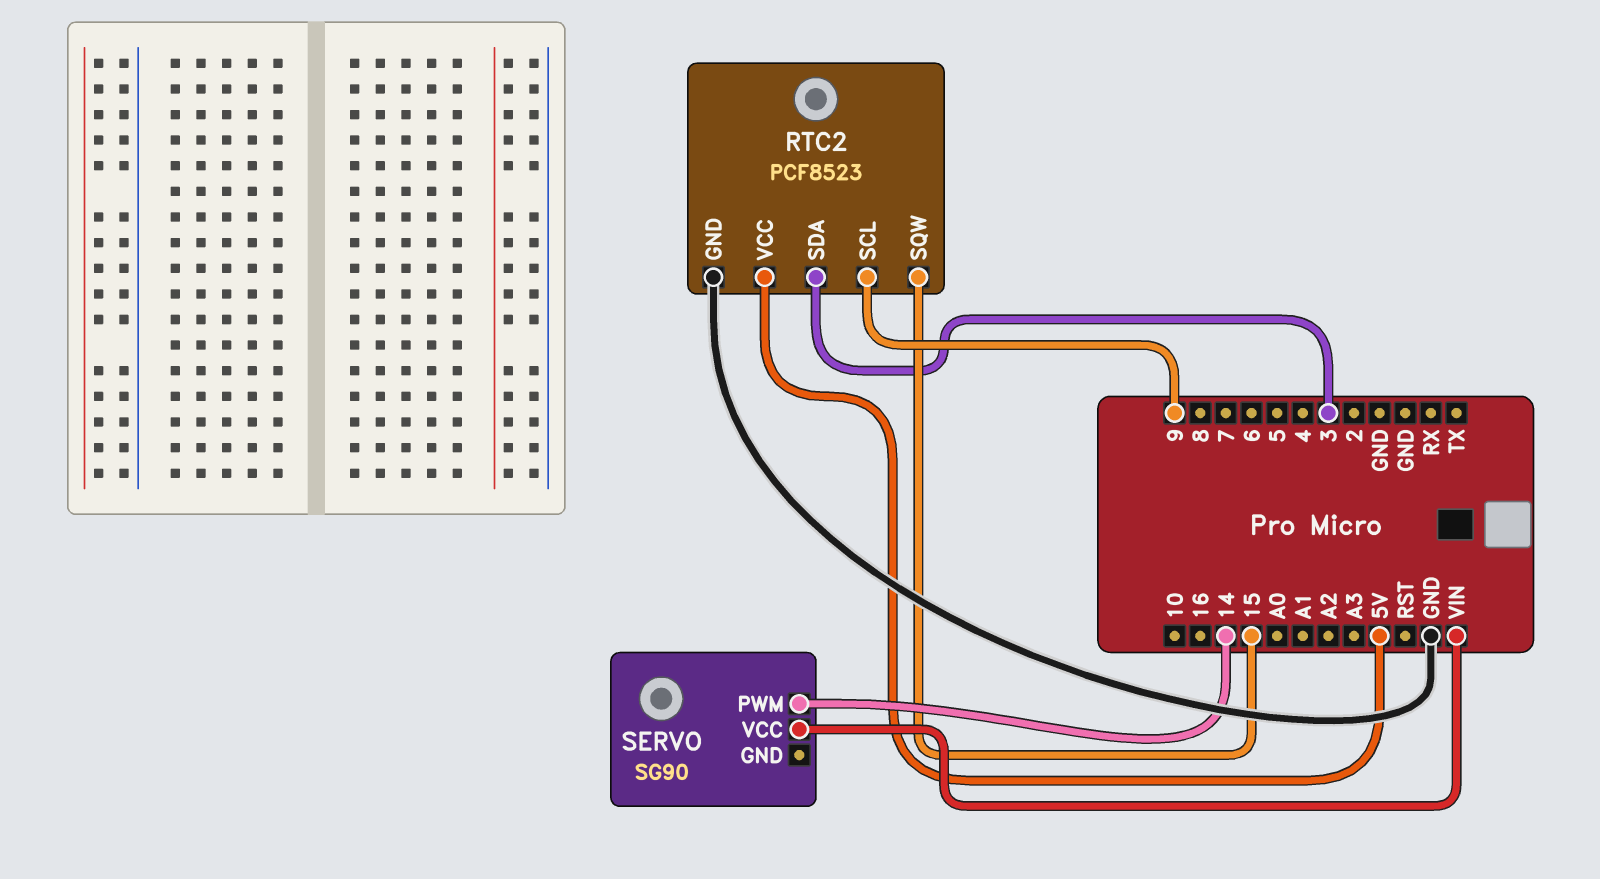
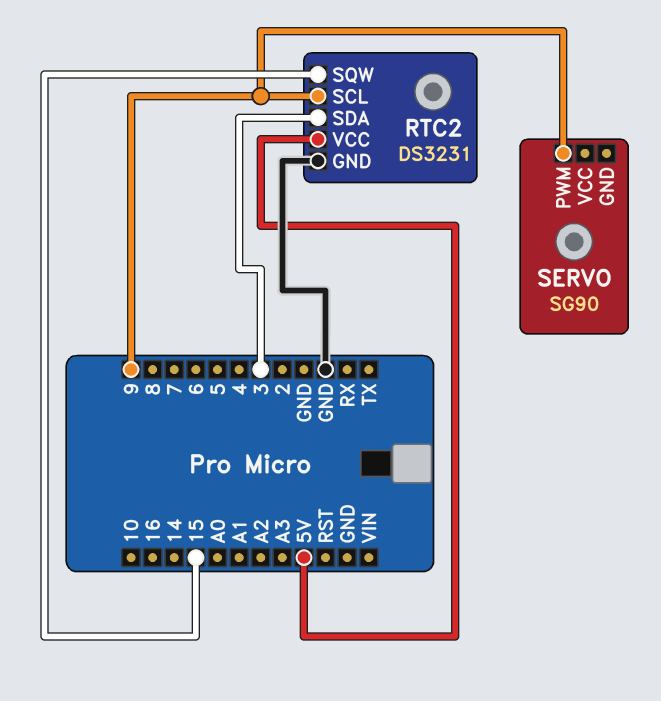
RTC2: PCF8523 -> DS3231
SERVO pin PWM: 14 -> 9
SERVO pin VCC: VIN -> none

